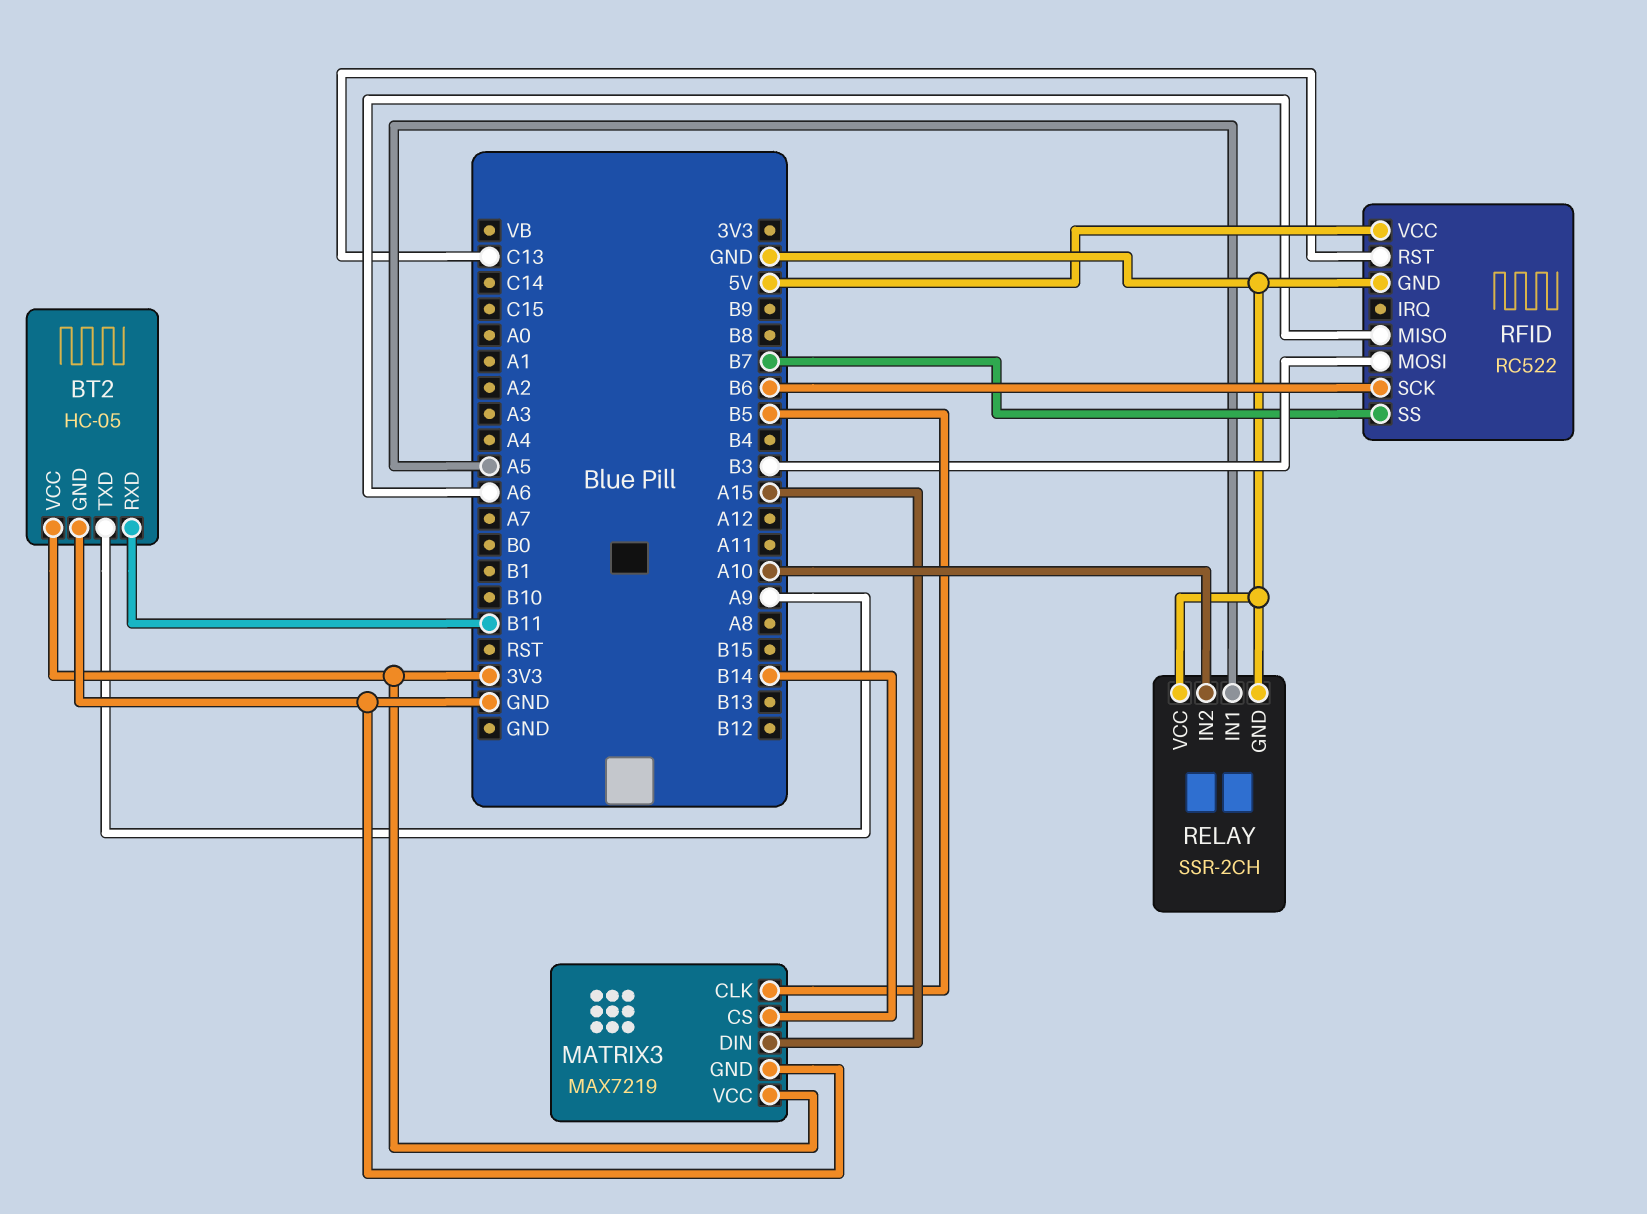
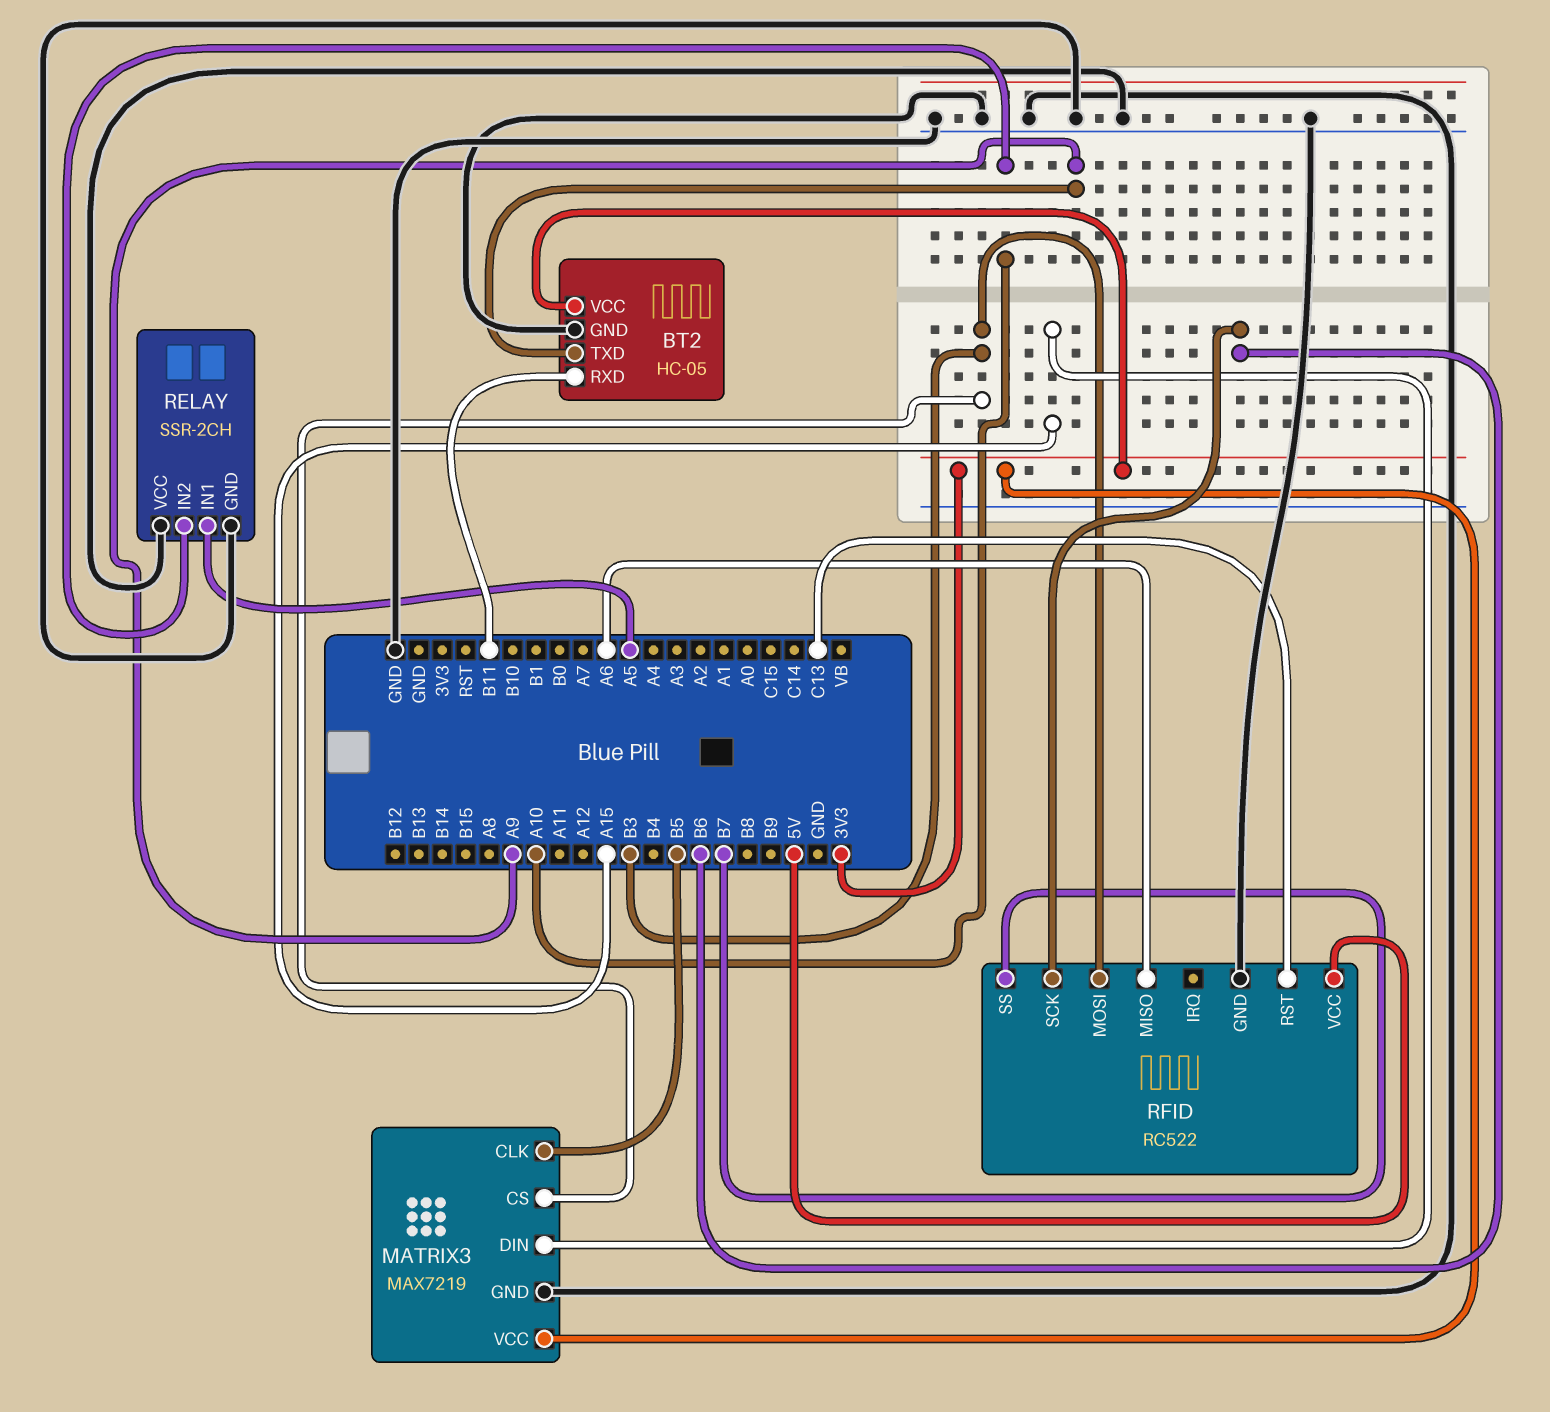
MATRIX3 pin CS: B14 -> B3

